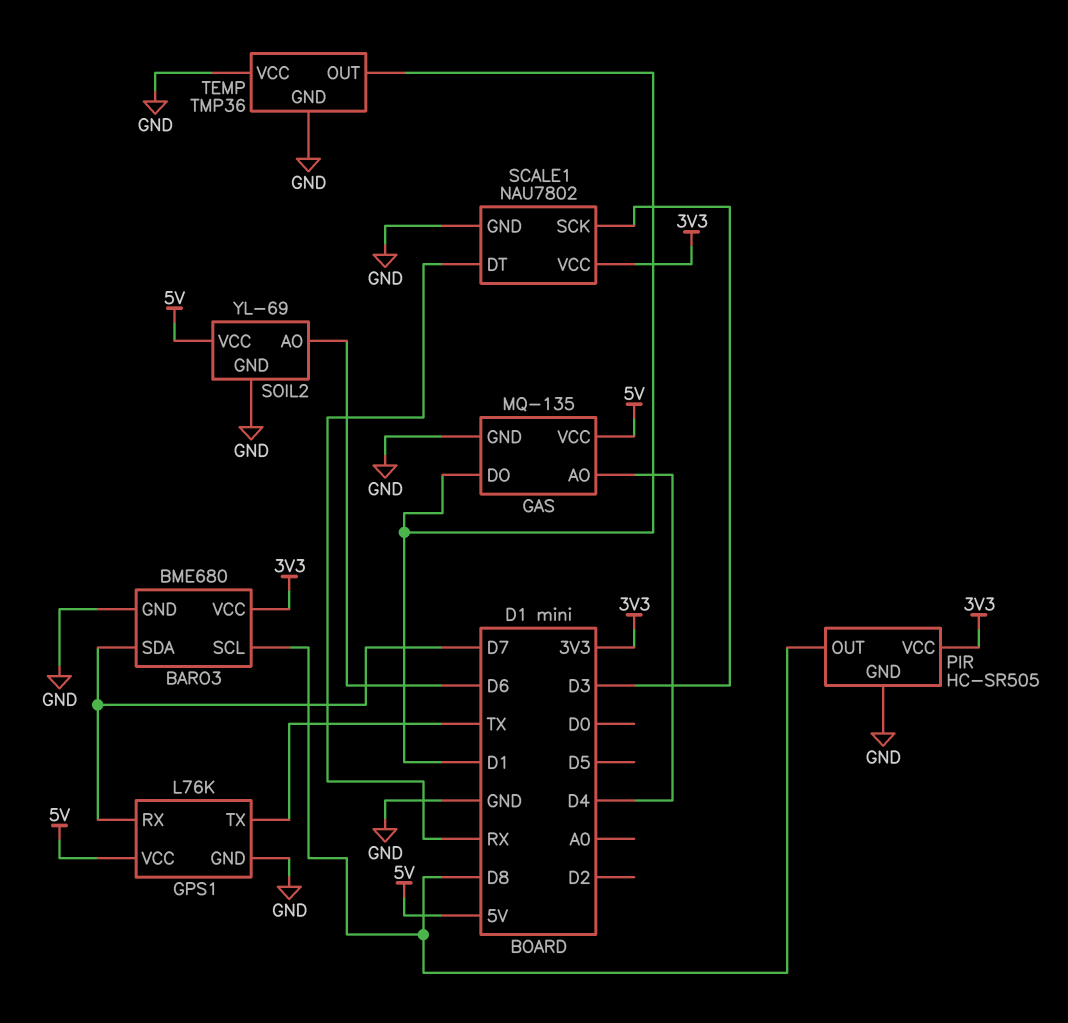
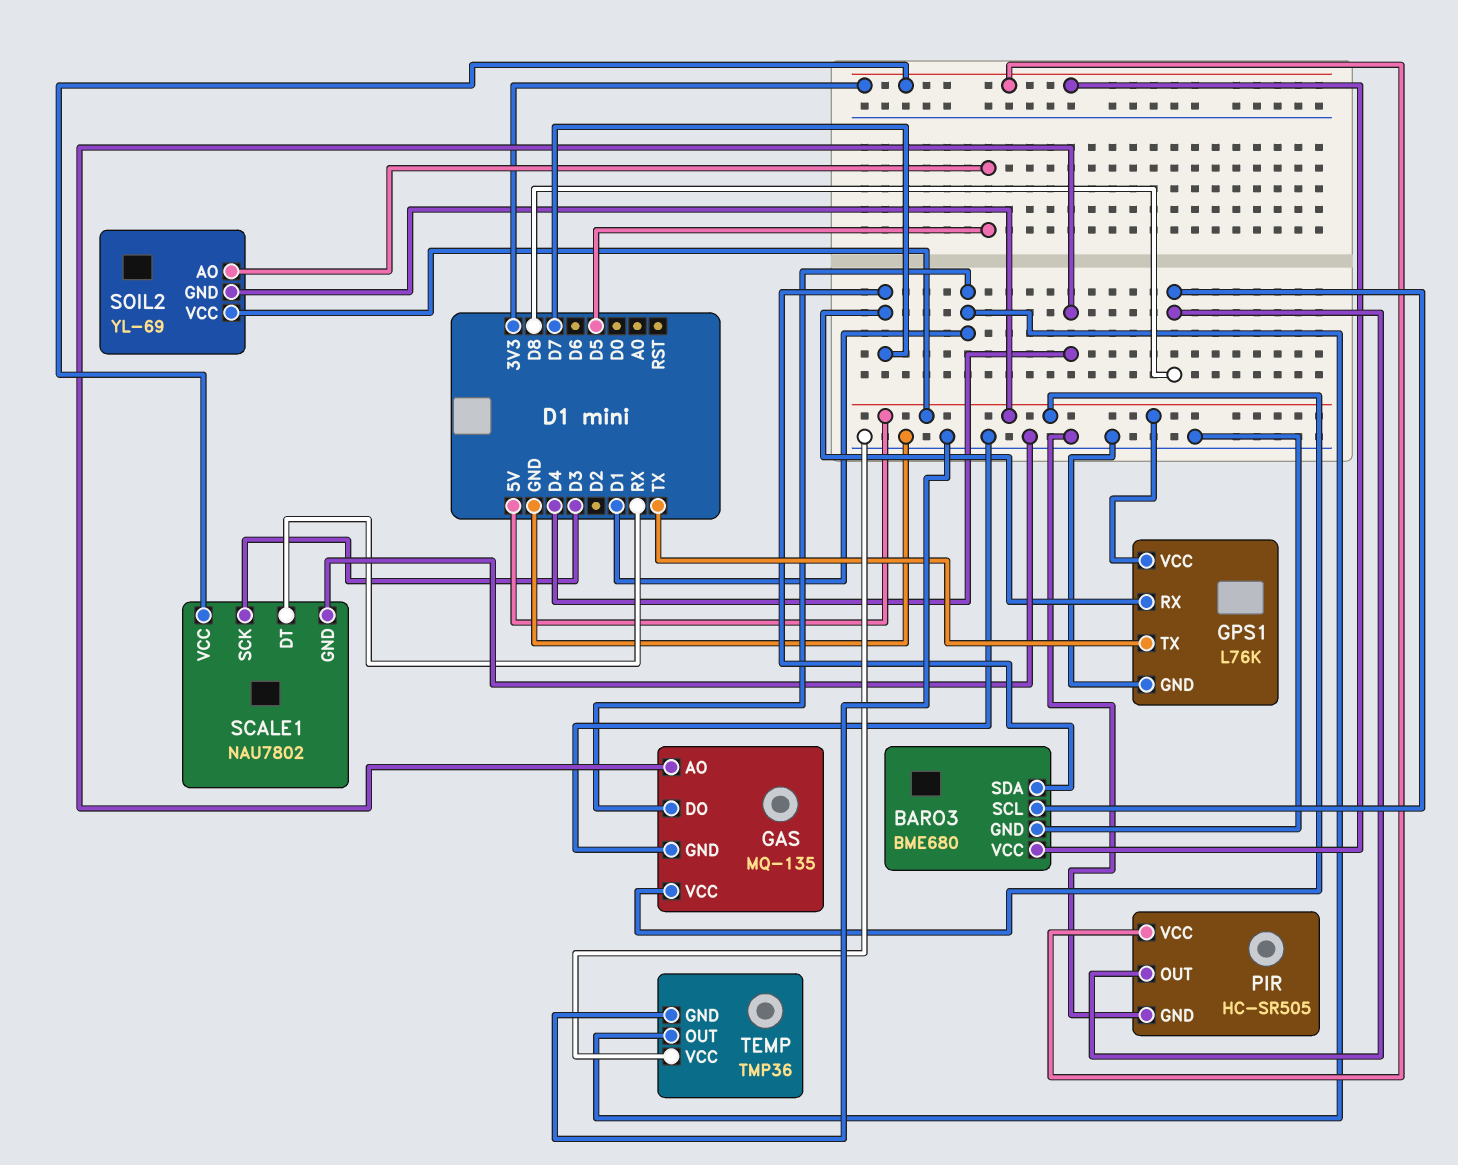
SOIL2 pin AO: D6 -> D5
SOIL2 pin GND: GND -> 5V

